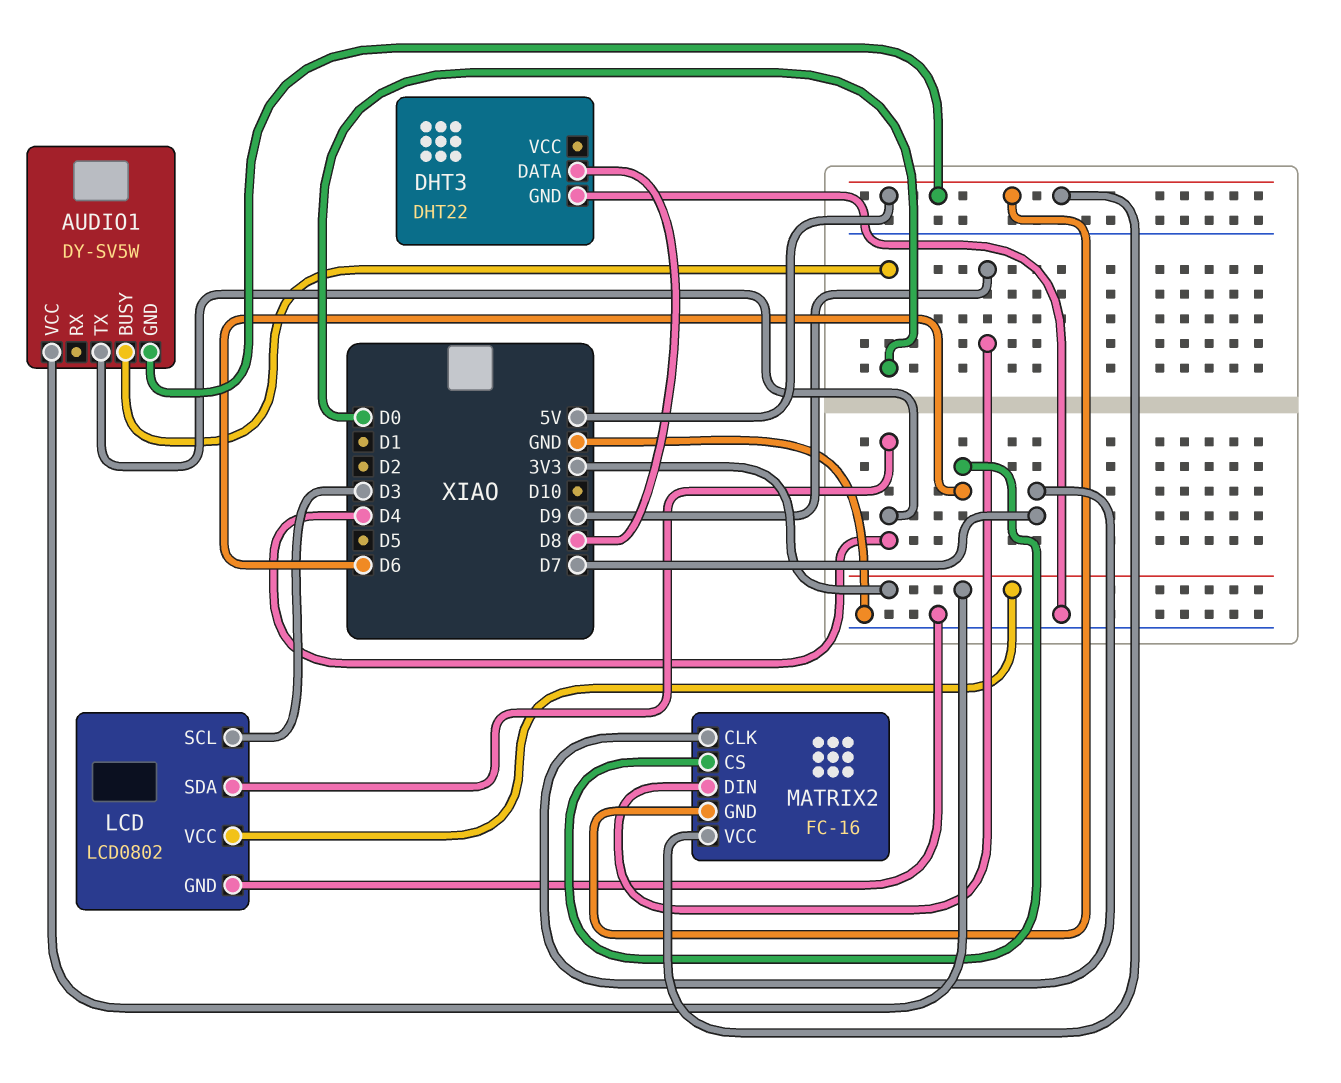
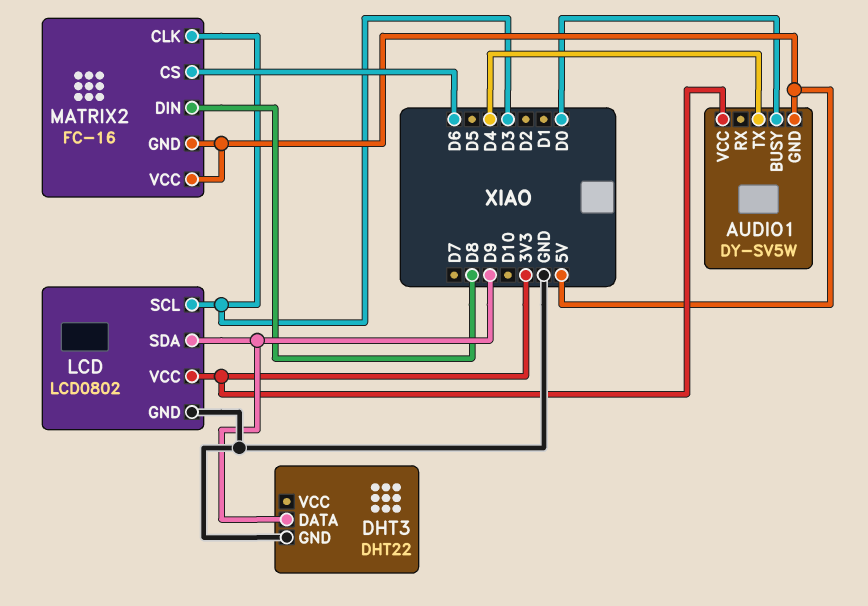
DHT3 pin DATA: D8 -> D9
LCD pin SDA: D4 -> D9
MATRIX2 pin CLK: D7 -> D3
MATRIX2 pin DIN: D9 -> D8

